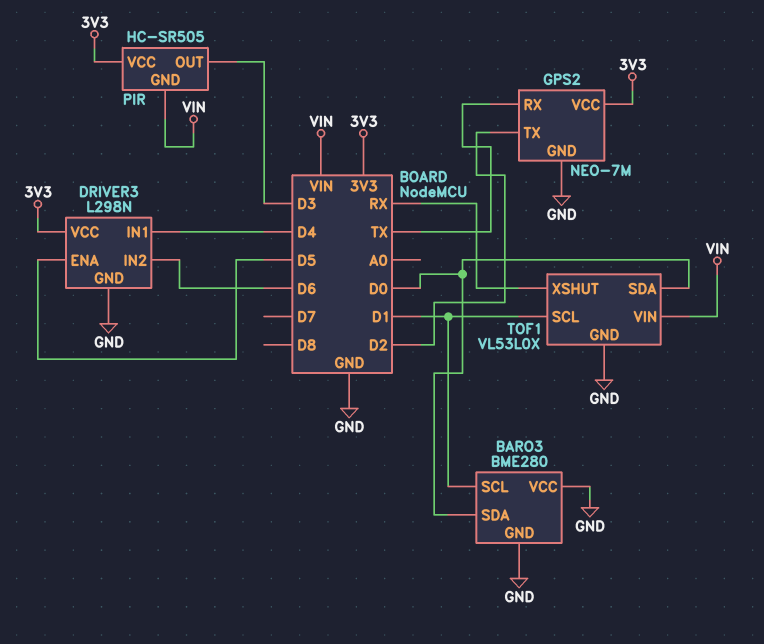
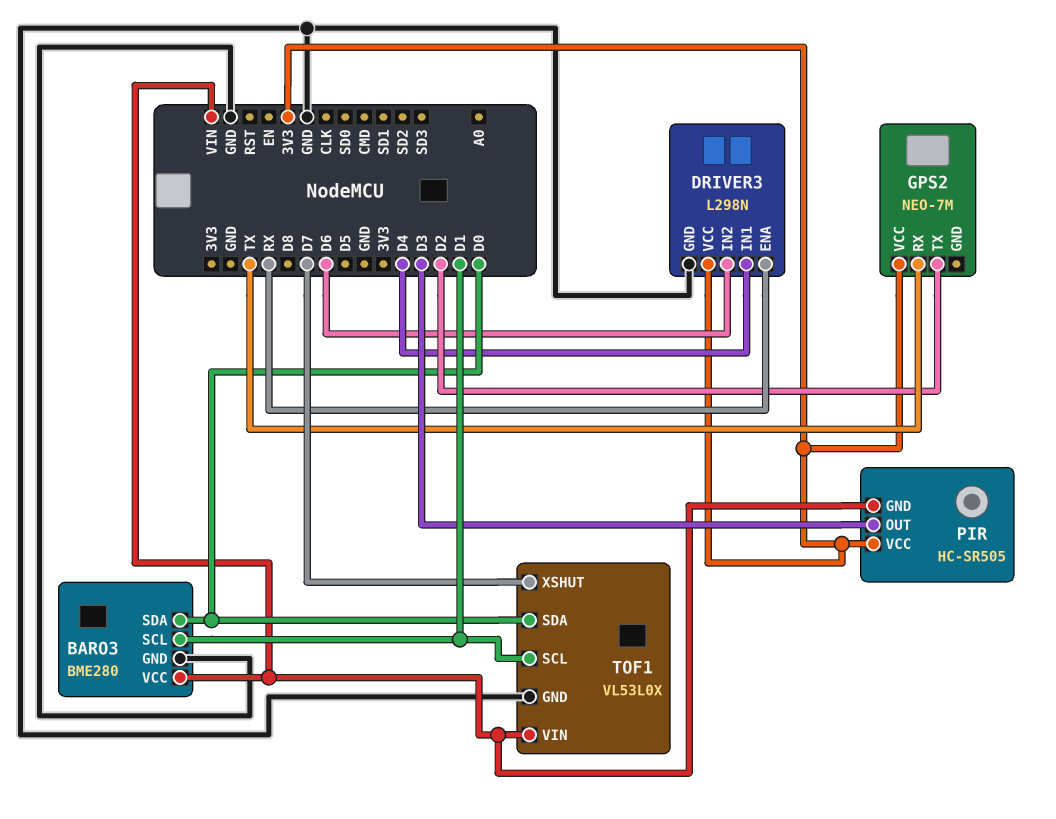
BARO3 pin VCC: GND -> VIN
DRIVER3 pin ENA: D5 -> RX
GPS2 pin GND: GND -> none
TOF1 pin XSHUT: RX -> D7

